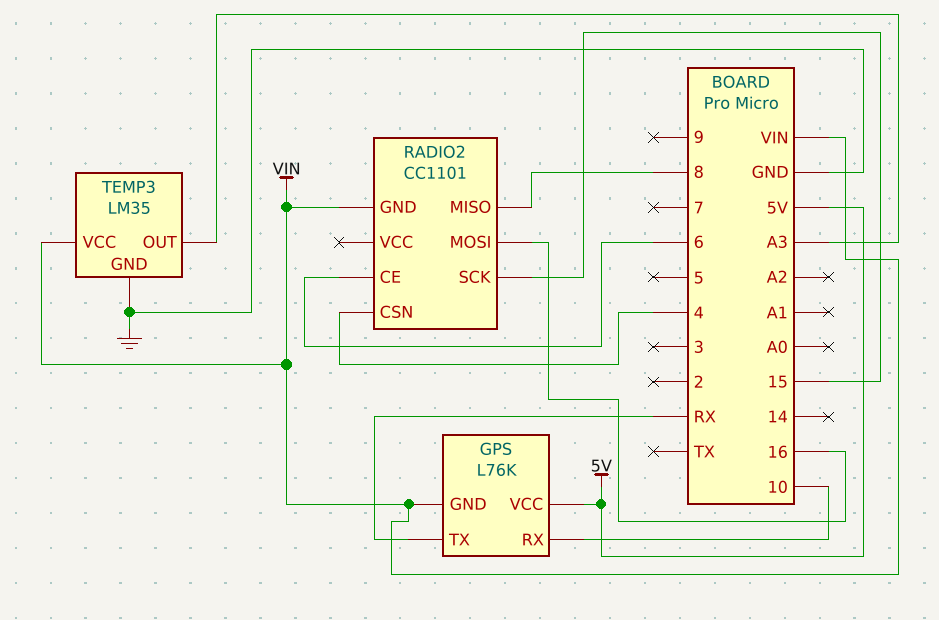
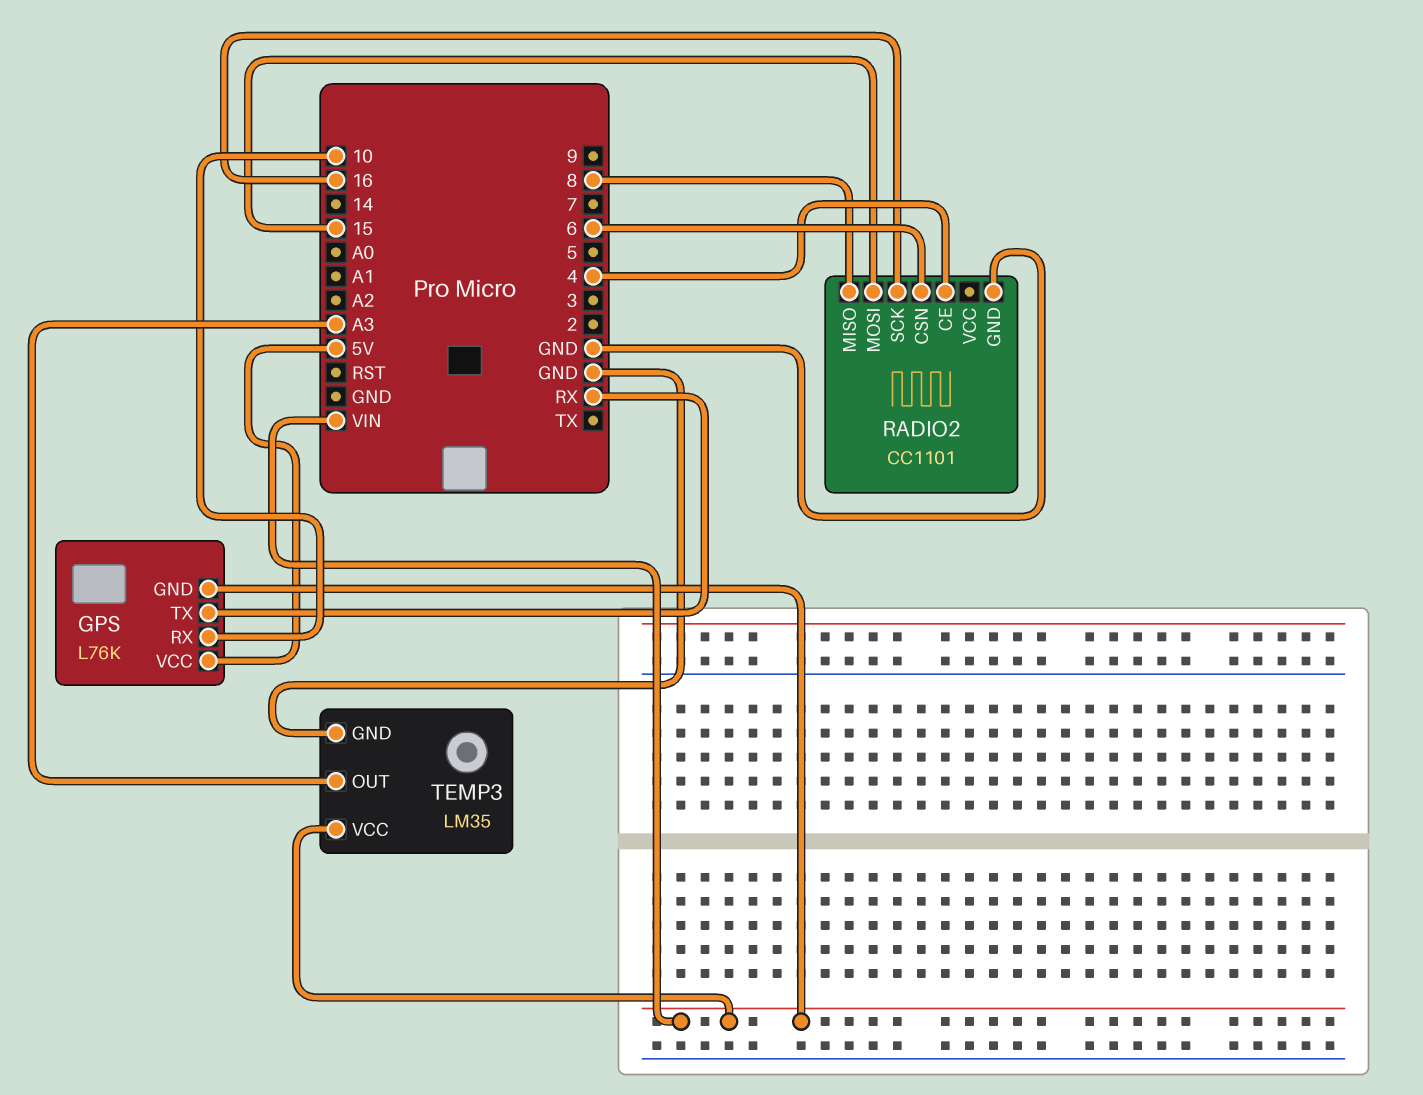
RADIO2 pin CE: 6 -> 4
RADIO2 pin CSN: 4 -> 6
RADIO2 pin GND: VIN -> GND
RADIO2 pin MOSI: 16 -> 15
RADIO2 pin SCK: 15 -> 16

